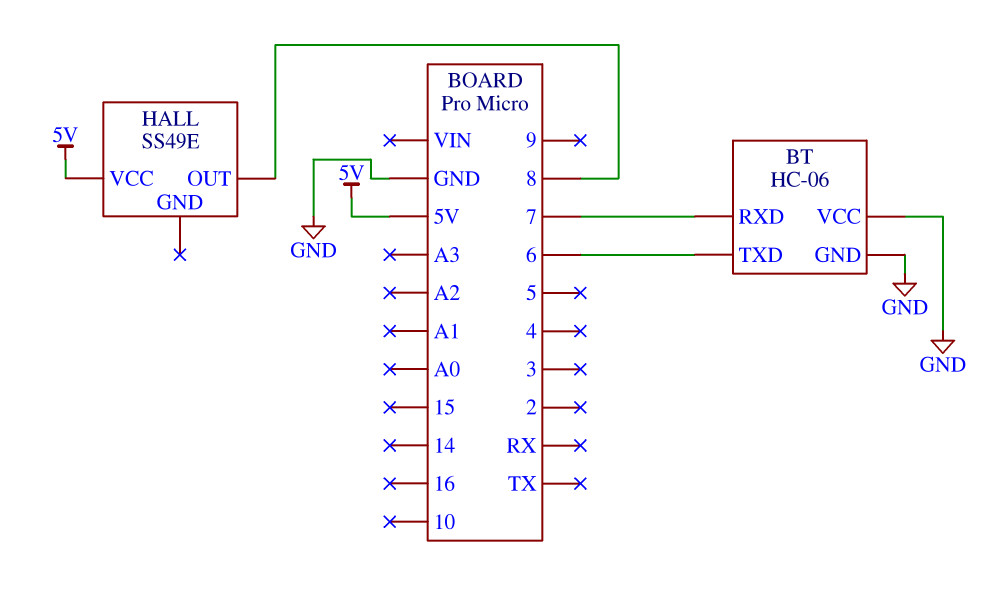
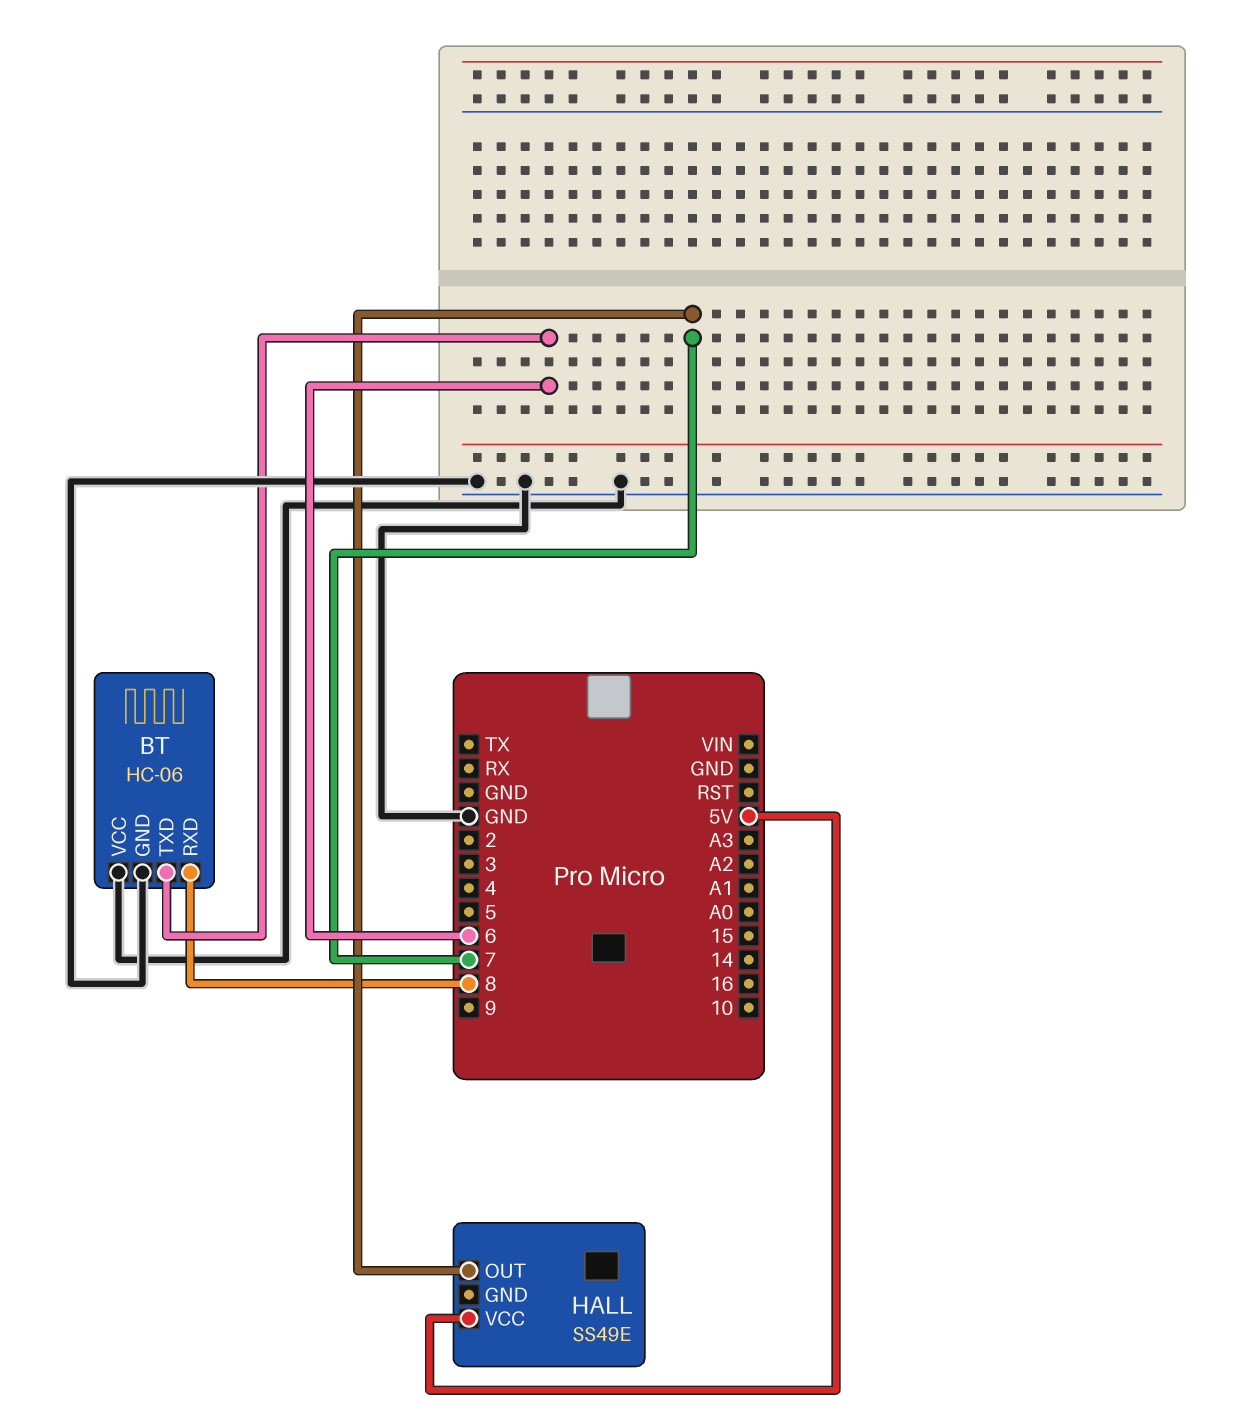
BT pin RXD: 7 -> 8
HALL pin OUT: 8 -> 7

